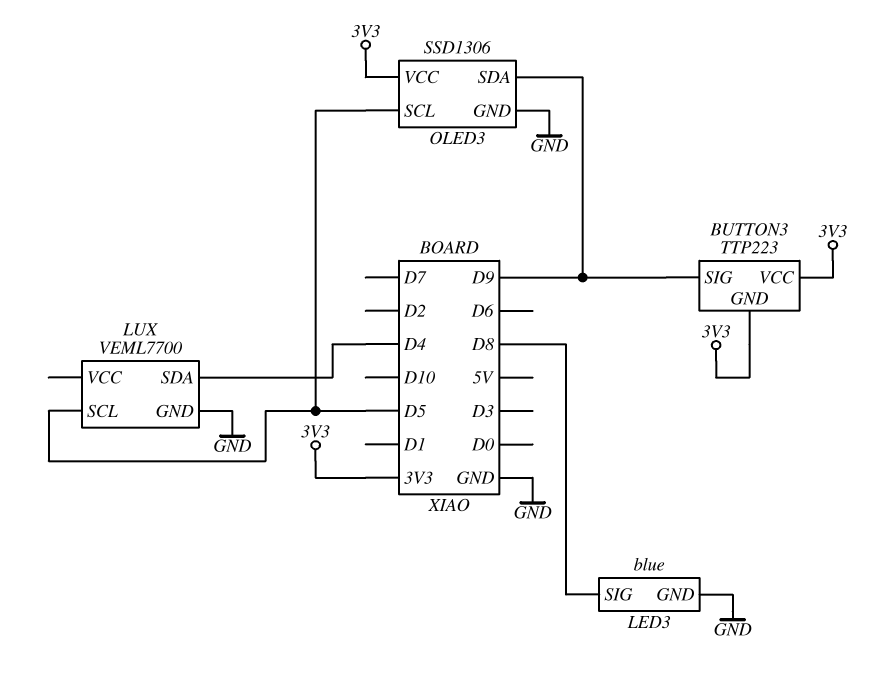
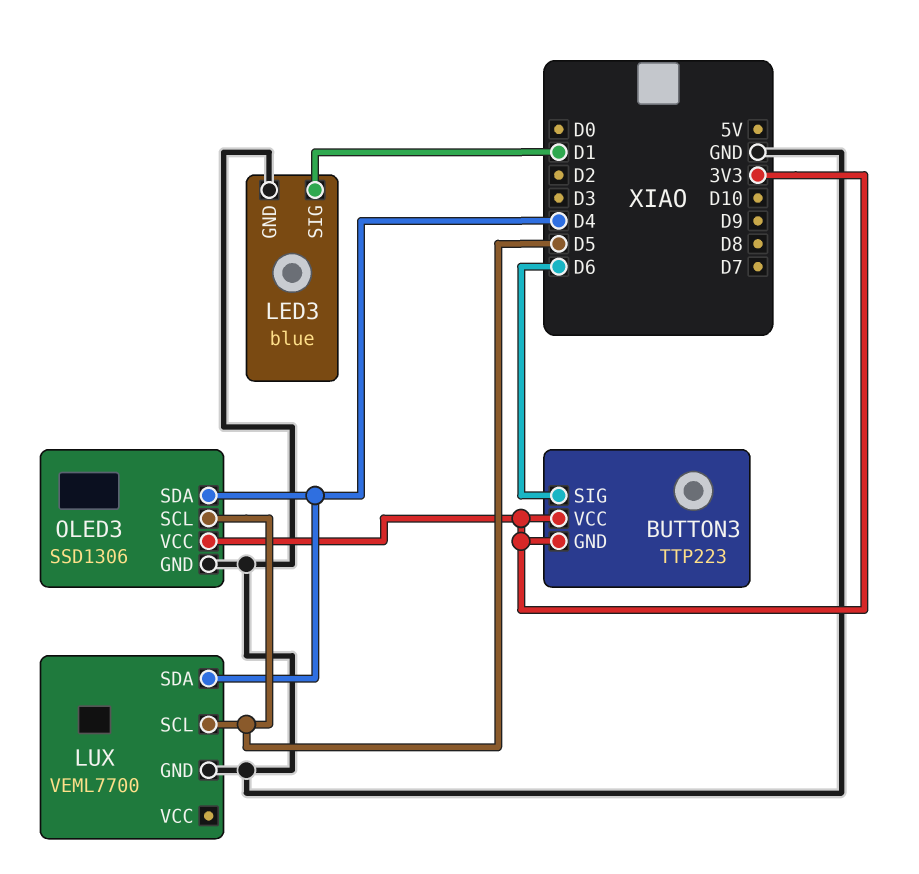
BUTTON3 pin SIG: D9 -> D6
LED3 pin SIG: D8 -> D1
OLED3 pin SDA: D9 -> D4

